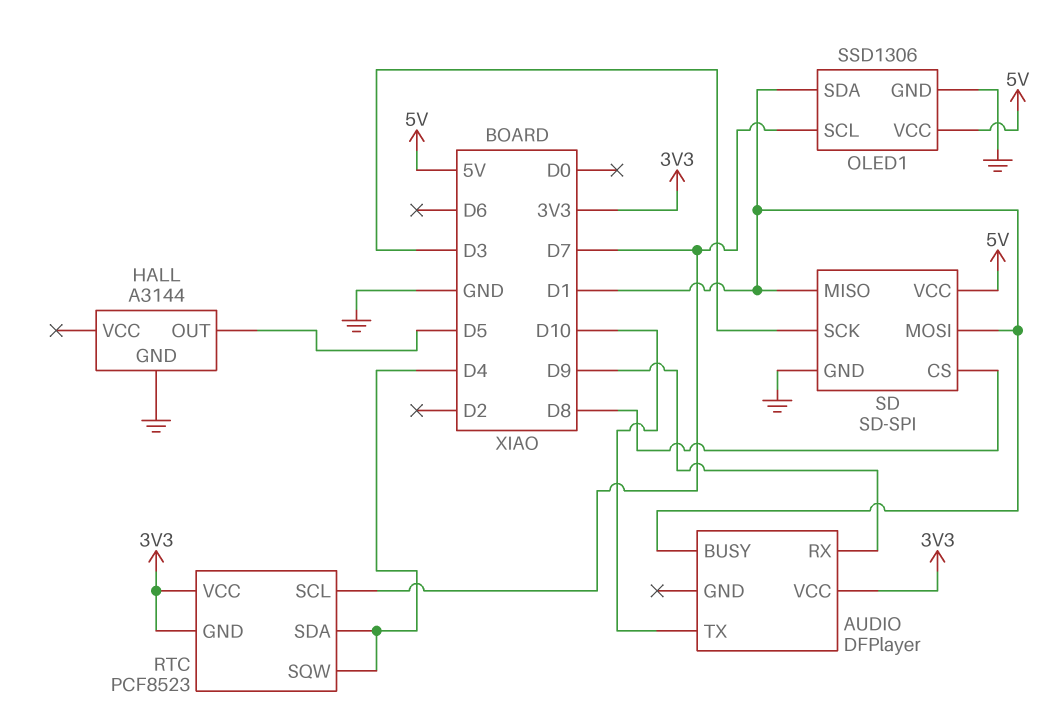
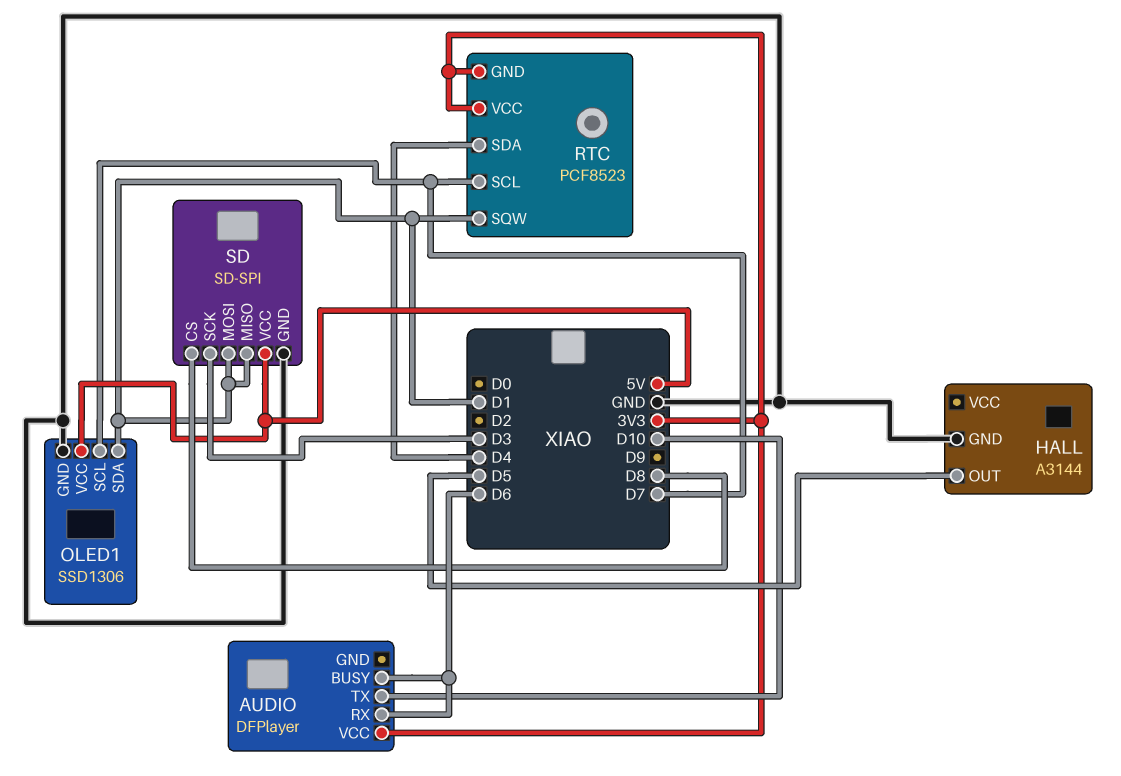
AUDIO pin BUSY: D1 -> D6
AUDIO pin RX: D9 -> D6
RTC pin SQW: D4 -> D1

